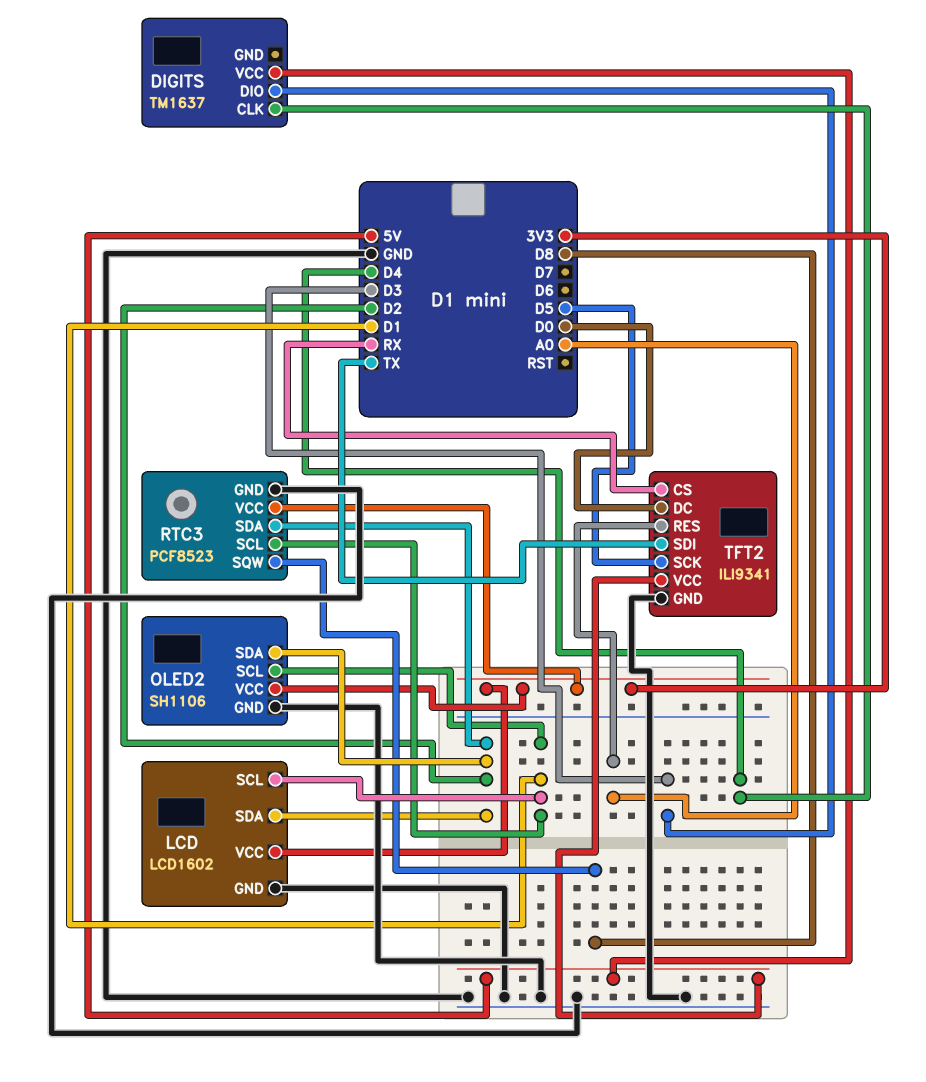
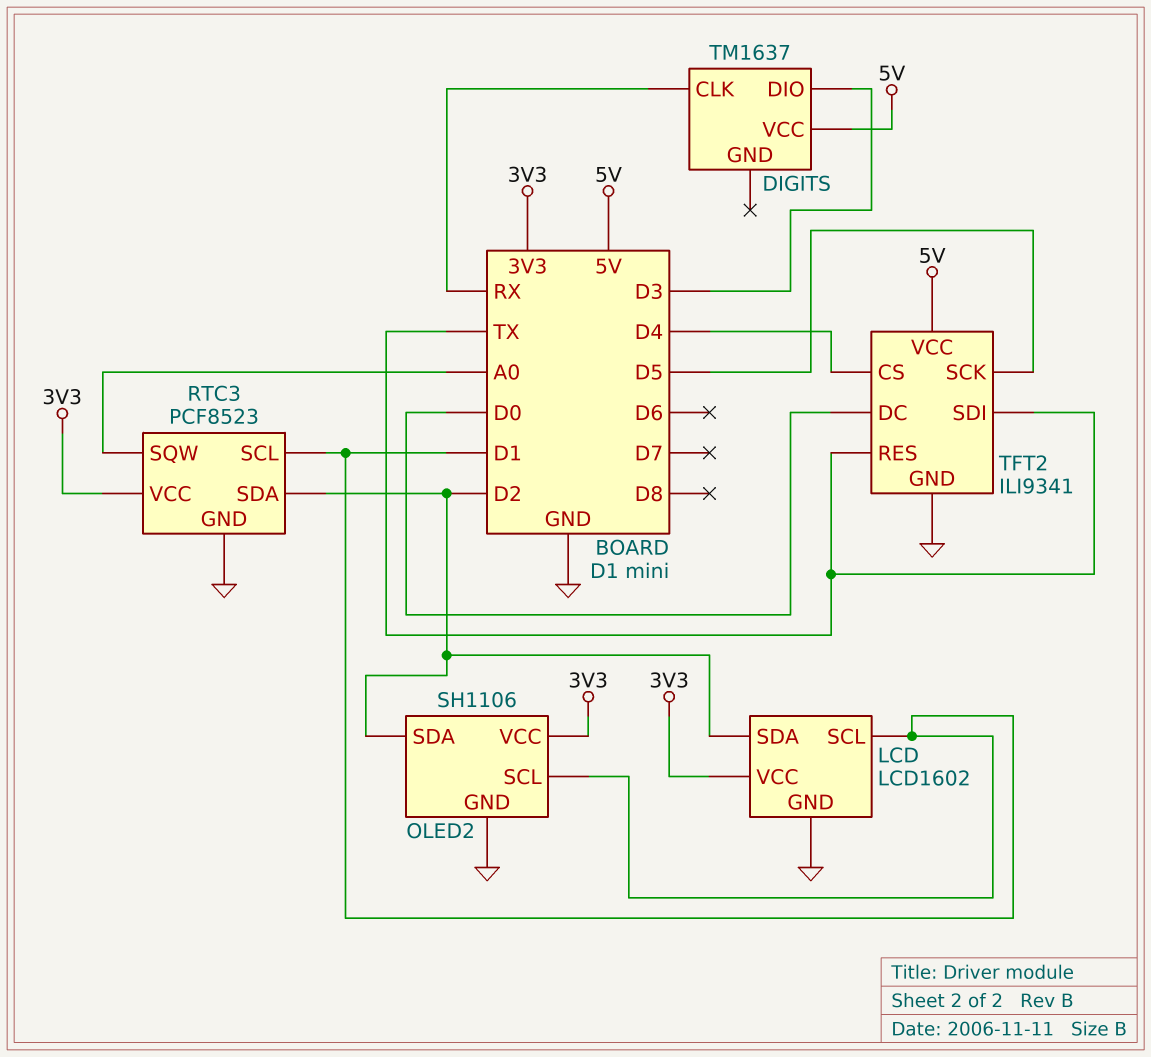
DIGITS pin CLK: D4 -> RX
RTC3 pin SQW: D8 -> A0
TFT2 pin CS: RX -> D4
TFT2 pin RES: A0 -> TX

